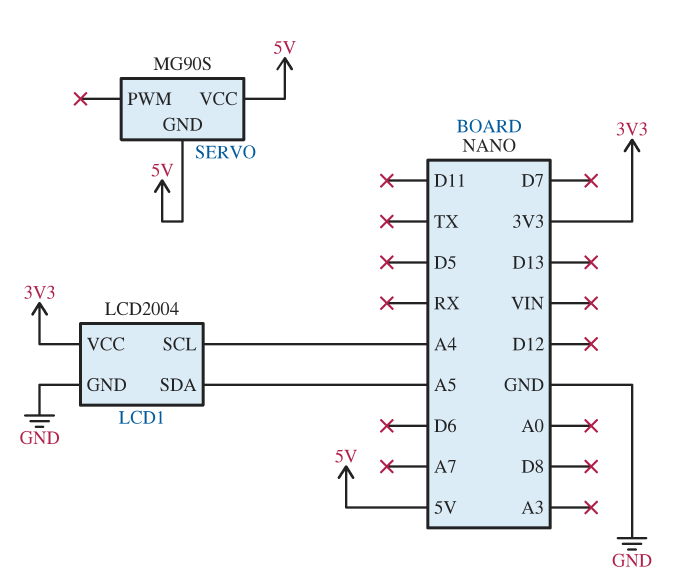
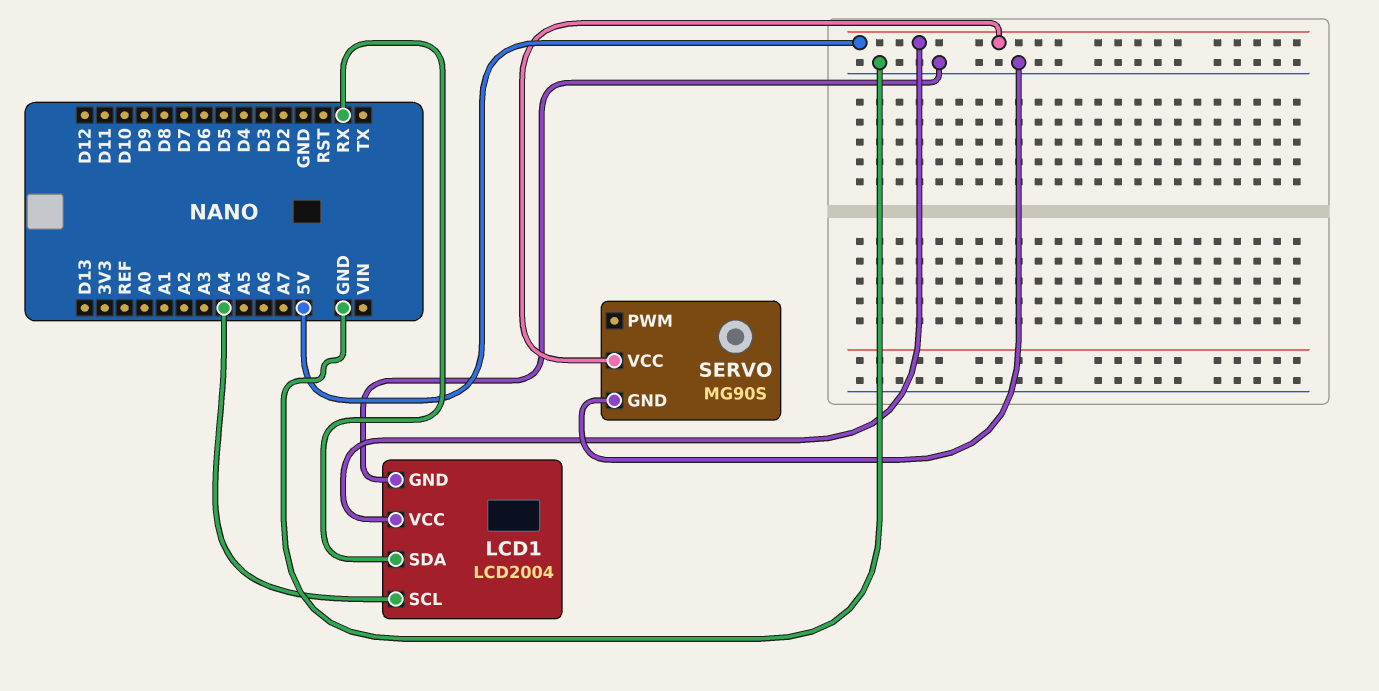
LCD1 pin SDA: A5 -> RX
LCD1 pin VCC: 3V3 -> 5V
SERVO pin GND: 5V -> GND

